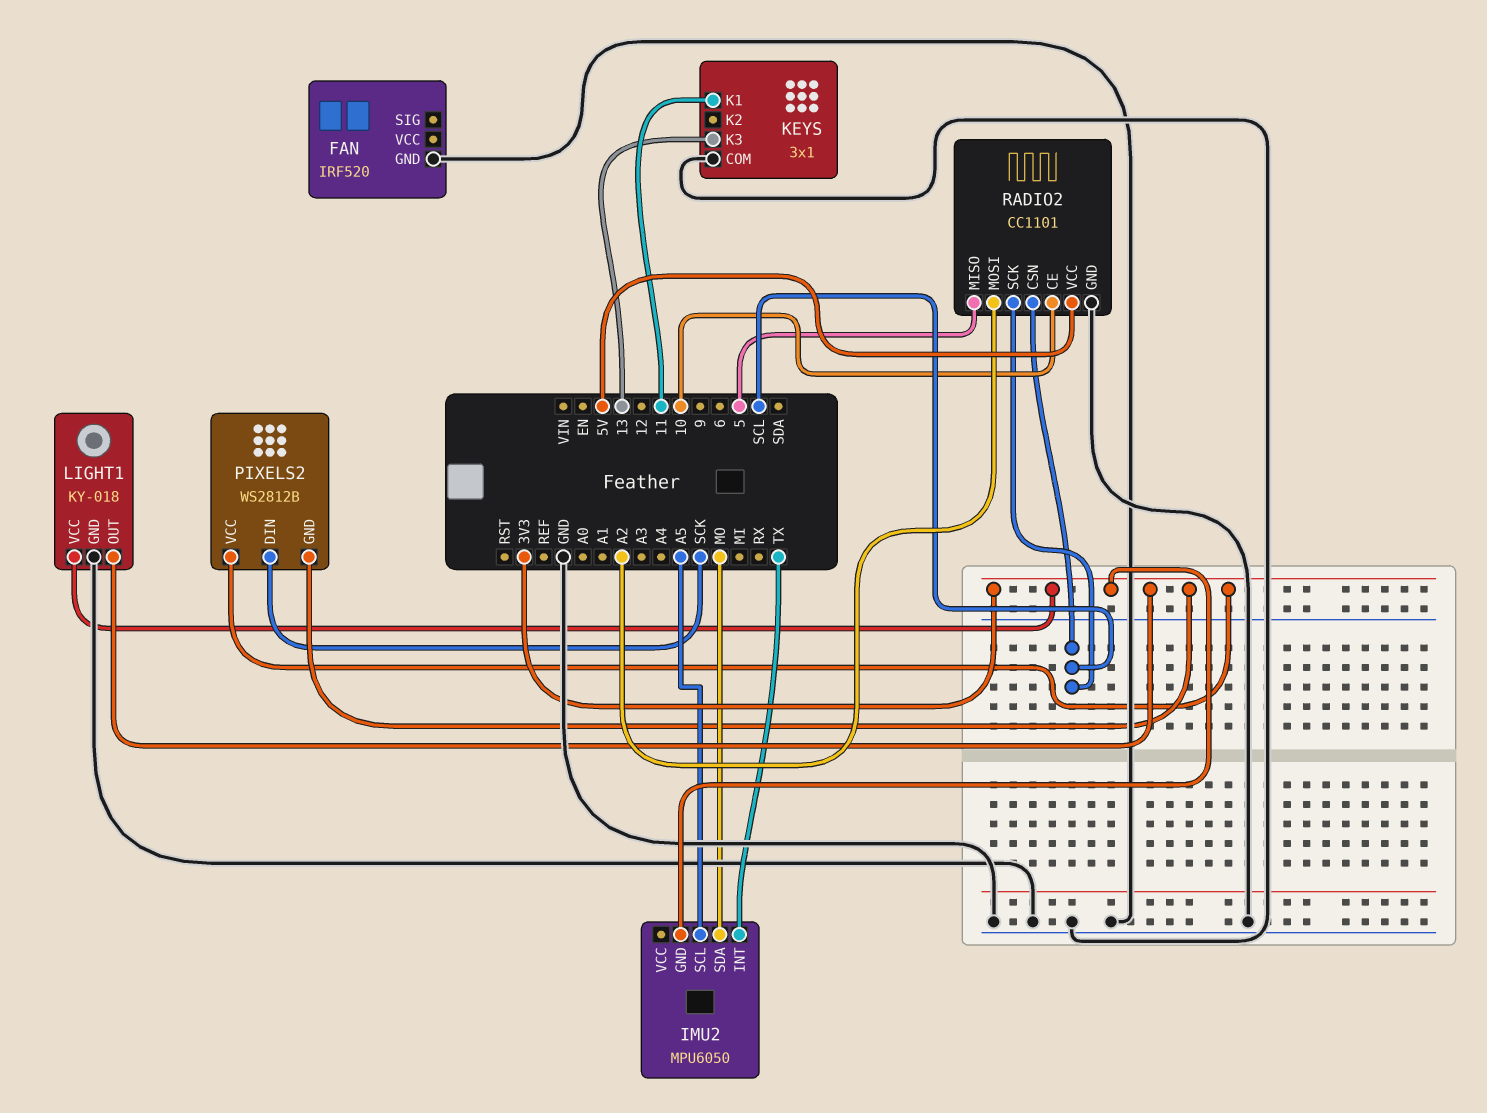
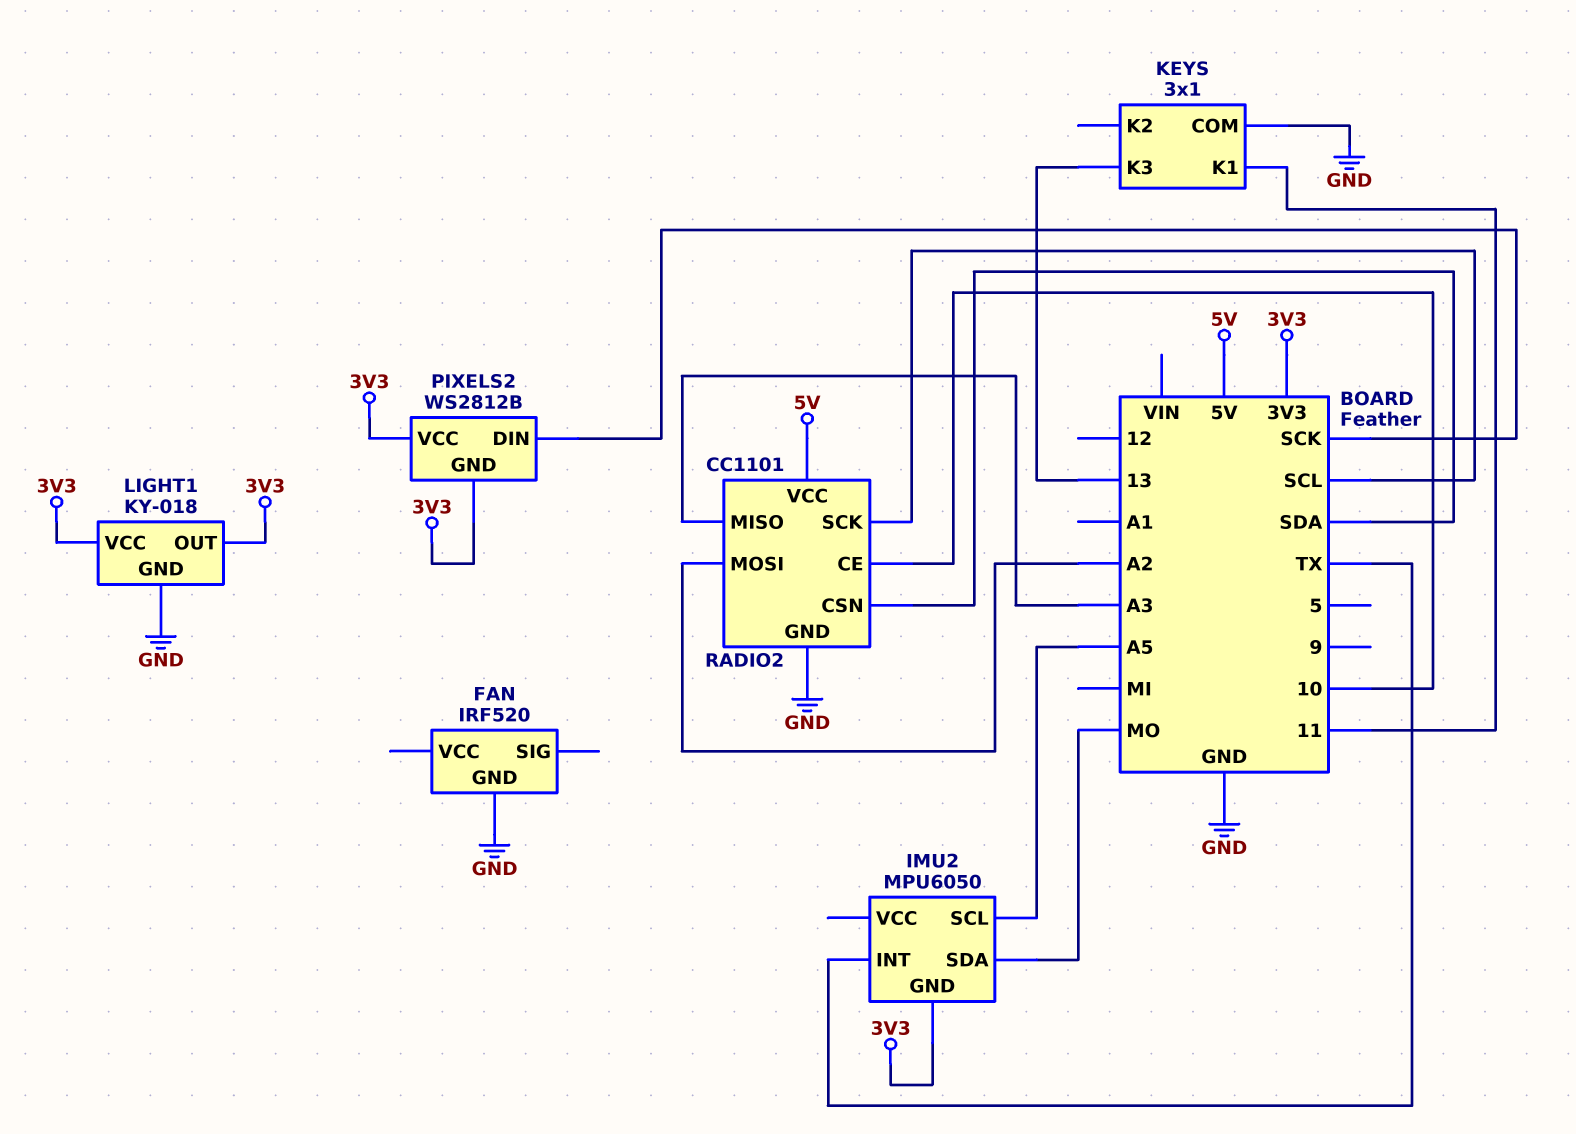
RADIO2 pin CSN: SCL -> SDA
RADIO2 pin MISO: 5 -> A3

